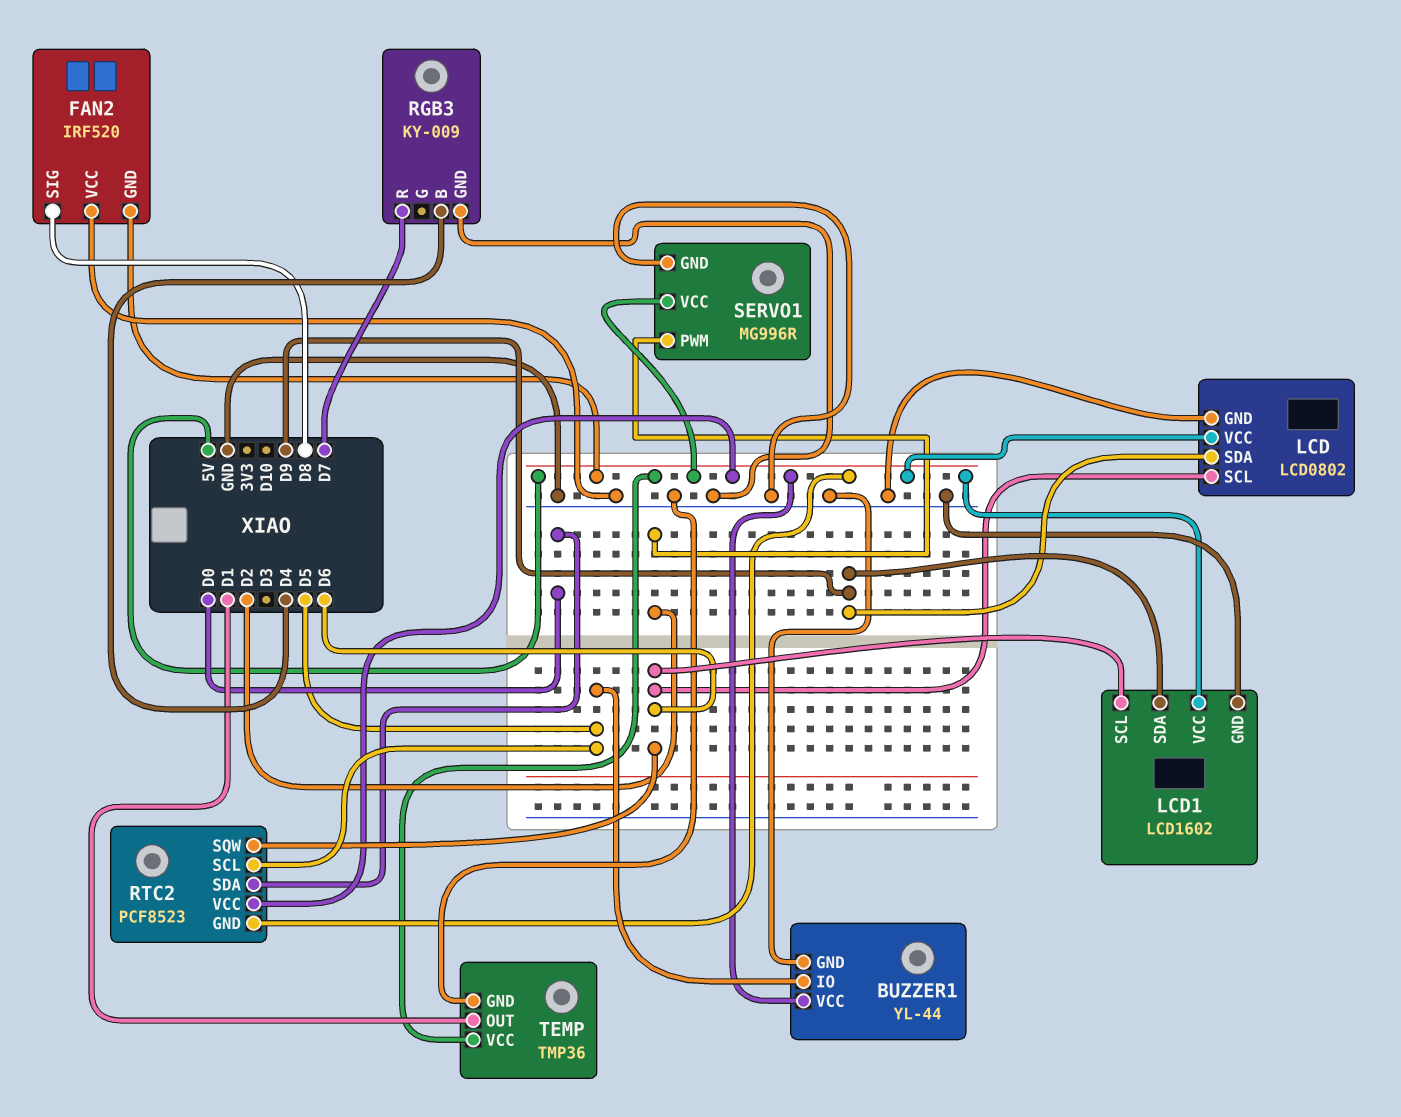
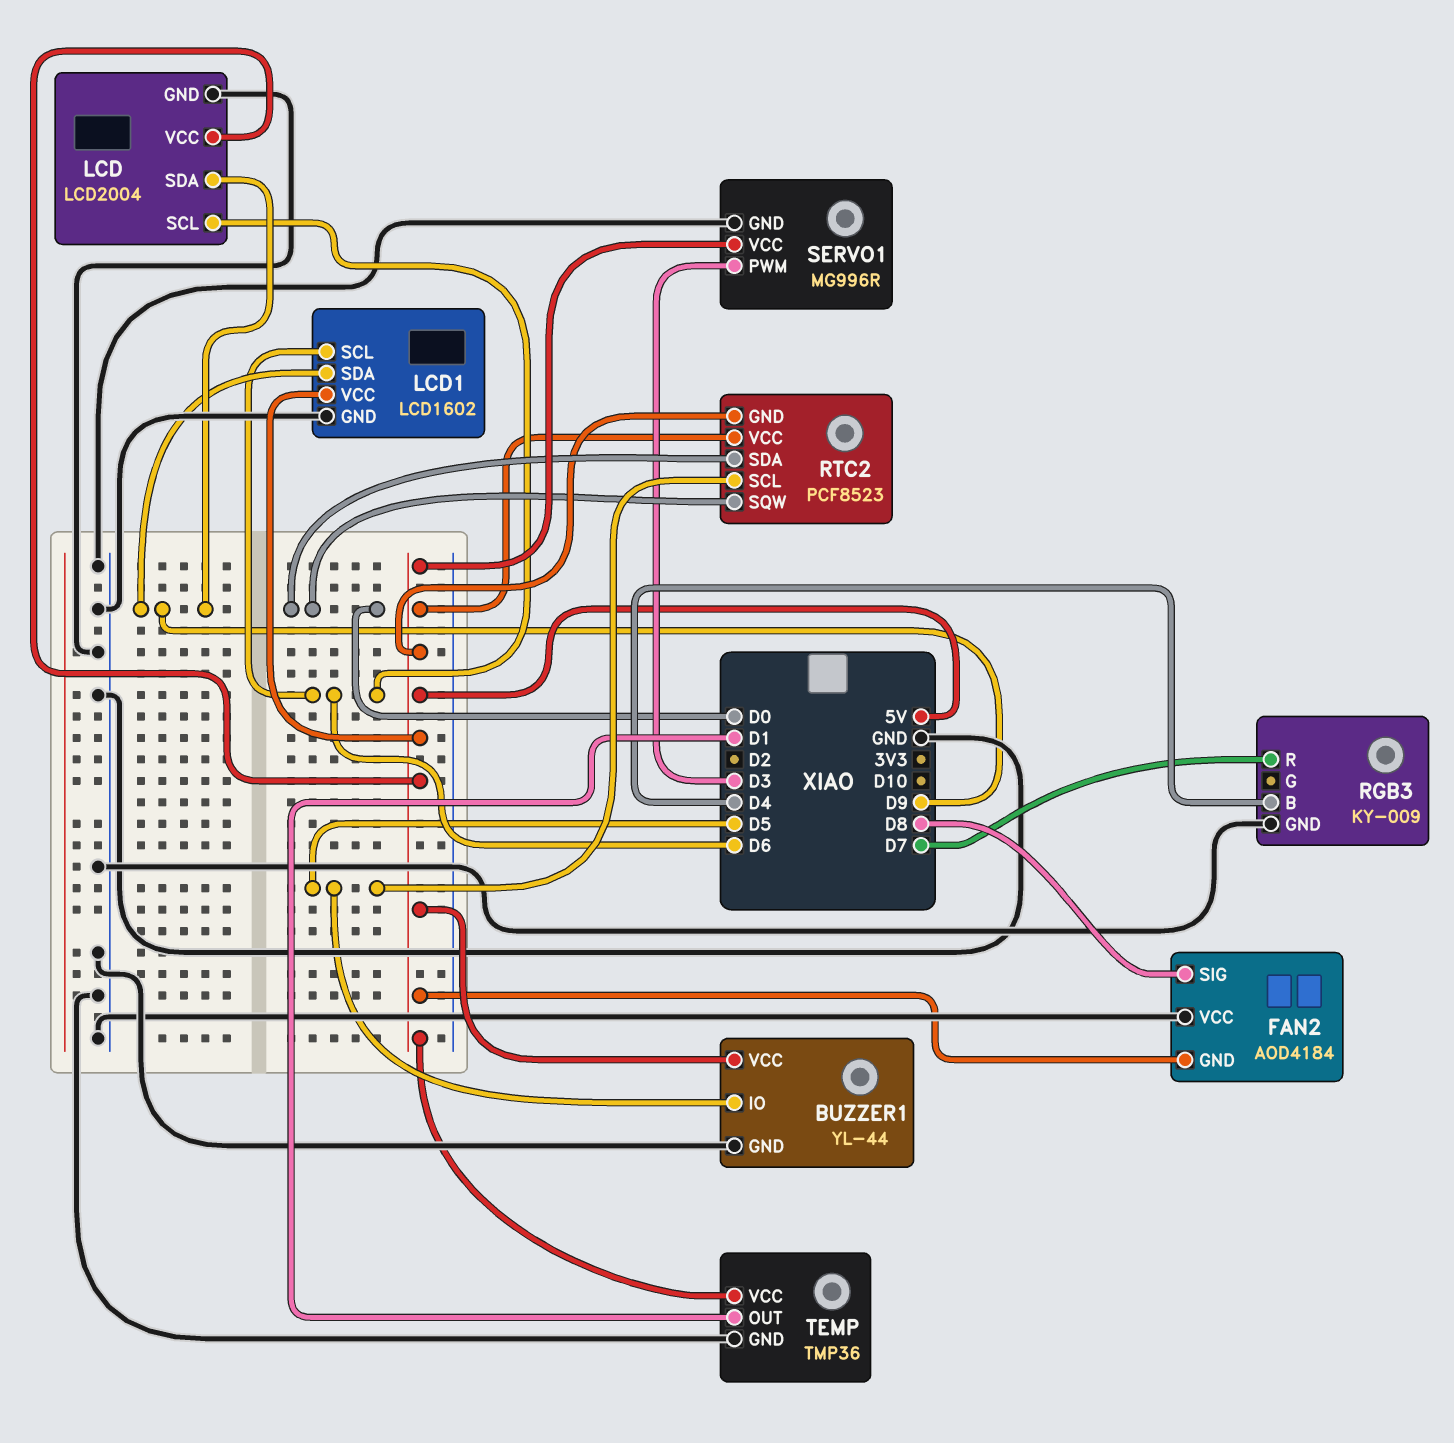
FAN2: IRF520 -> AOD4184
LCD: LCD0802 -> LCD2004
RTC2 pin SQW: D6 -> D0
SERVO1 pin PWM: D2 -> D3

